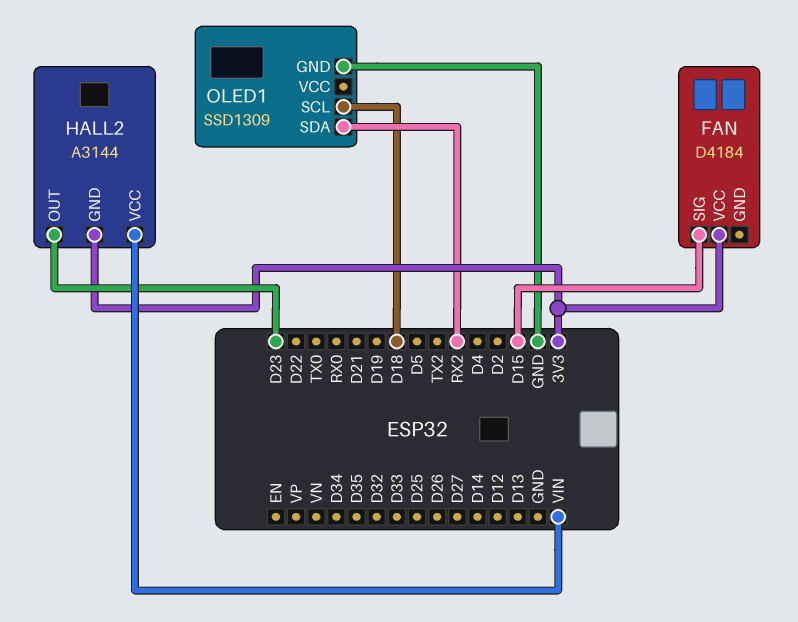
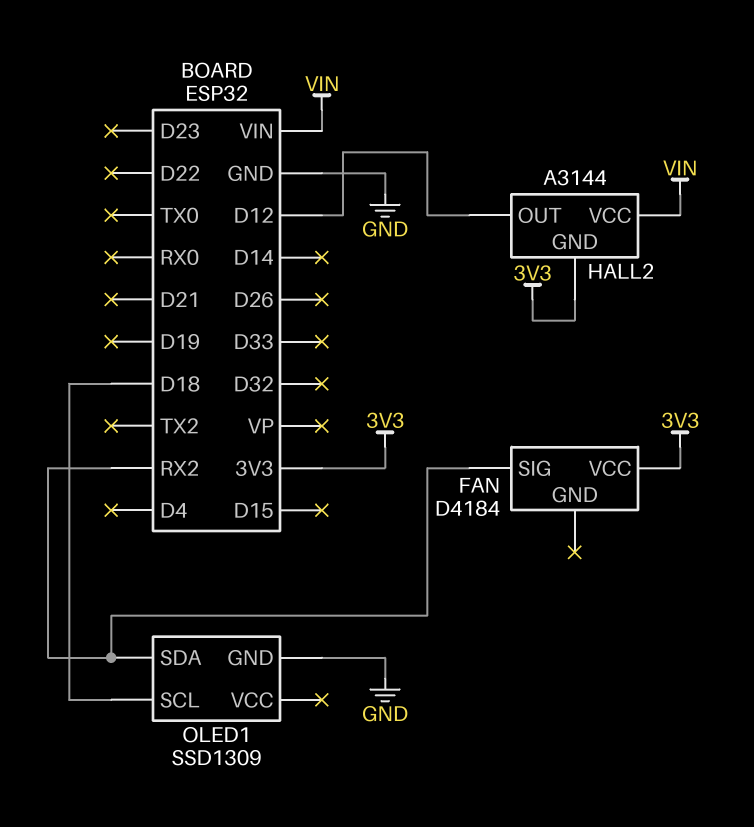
FAN pin SIG: D15 -> RX2
HALL2 pin OUT: D23 -> D12

